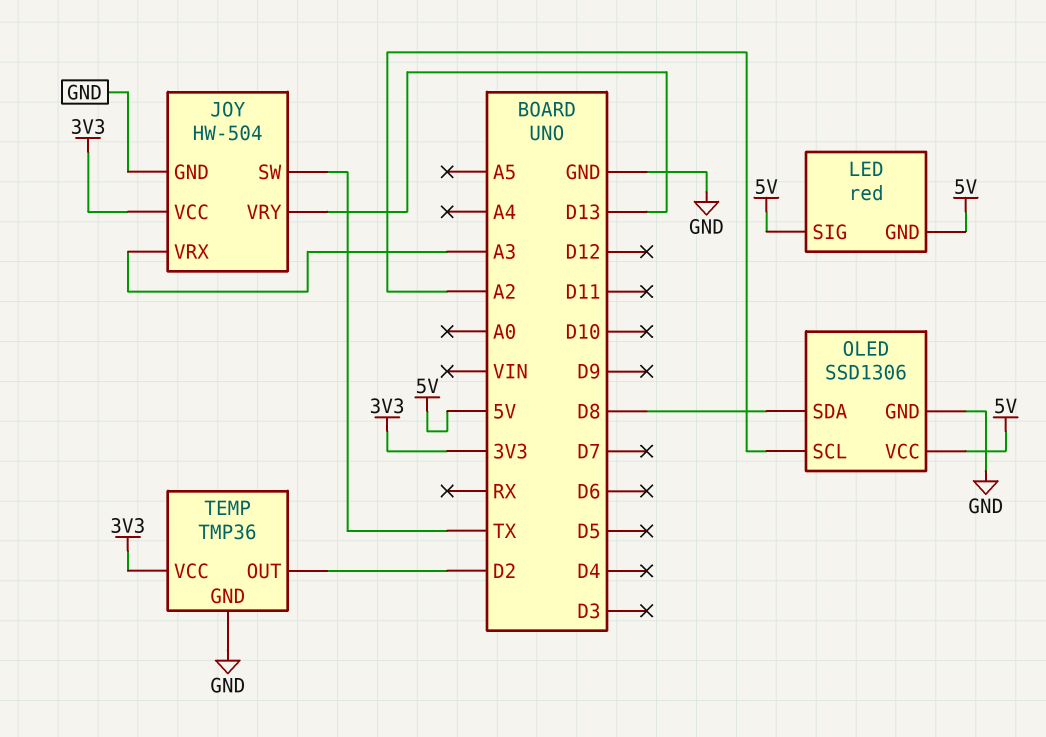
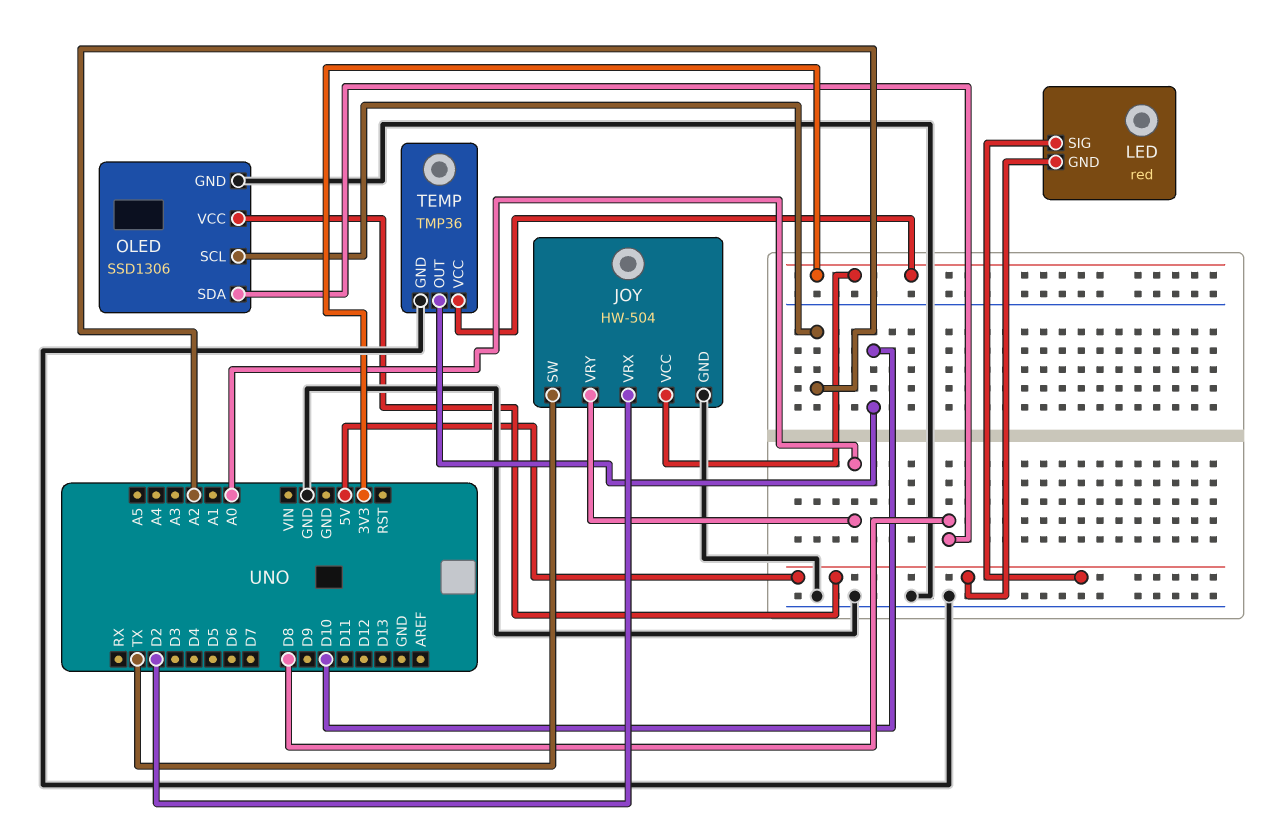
JOY pin VRX: A3 -> D2
JOY pin VRY: D13 -> A0
TEMP pin OUT: D2 -> D10

